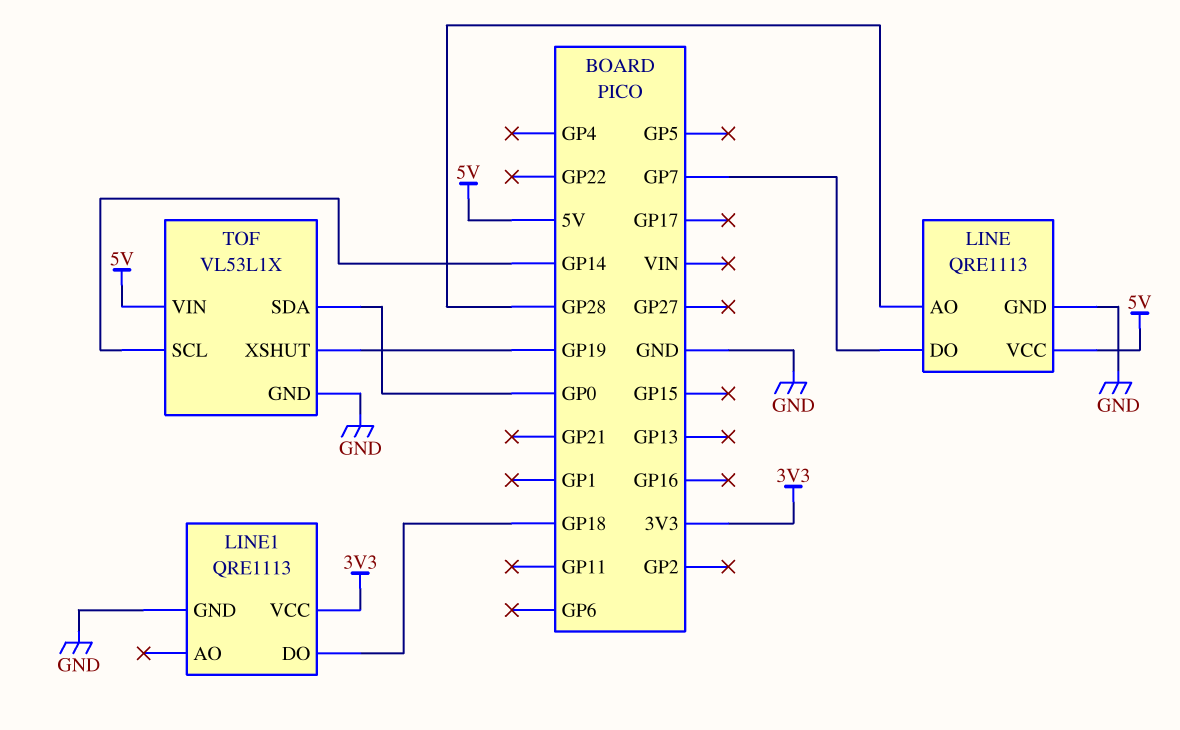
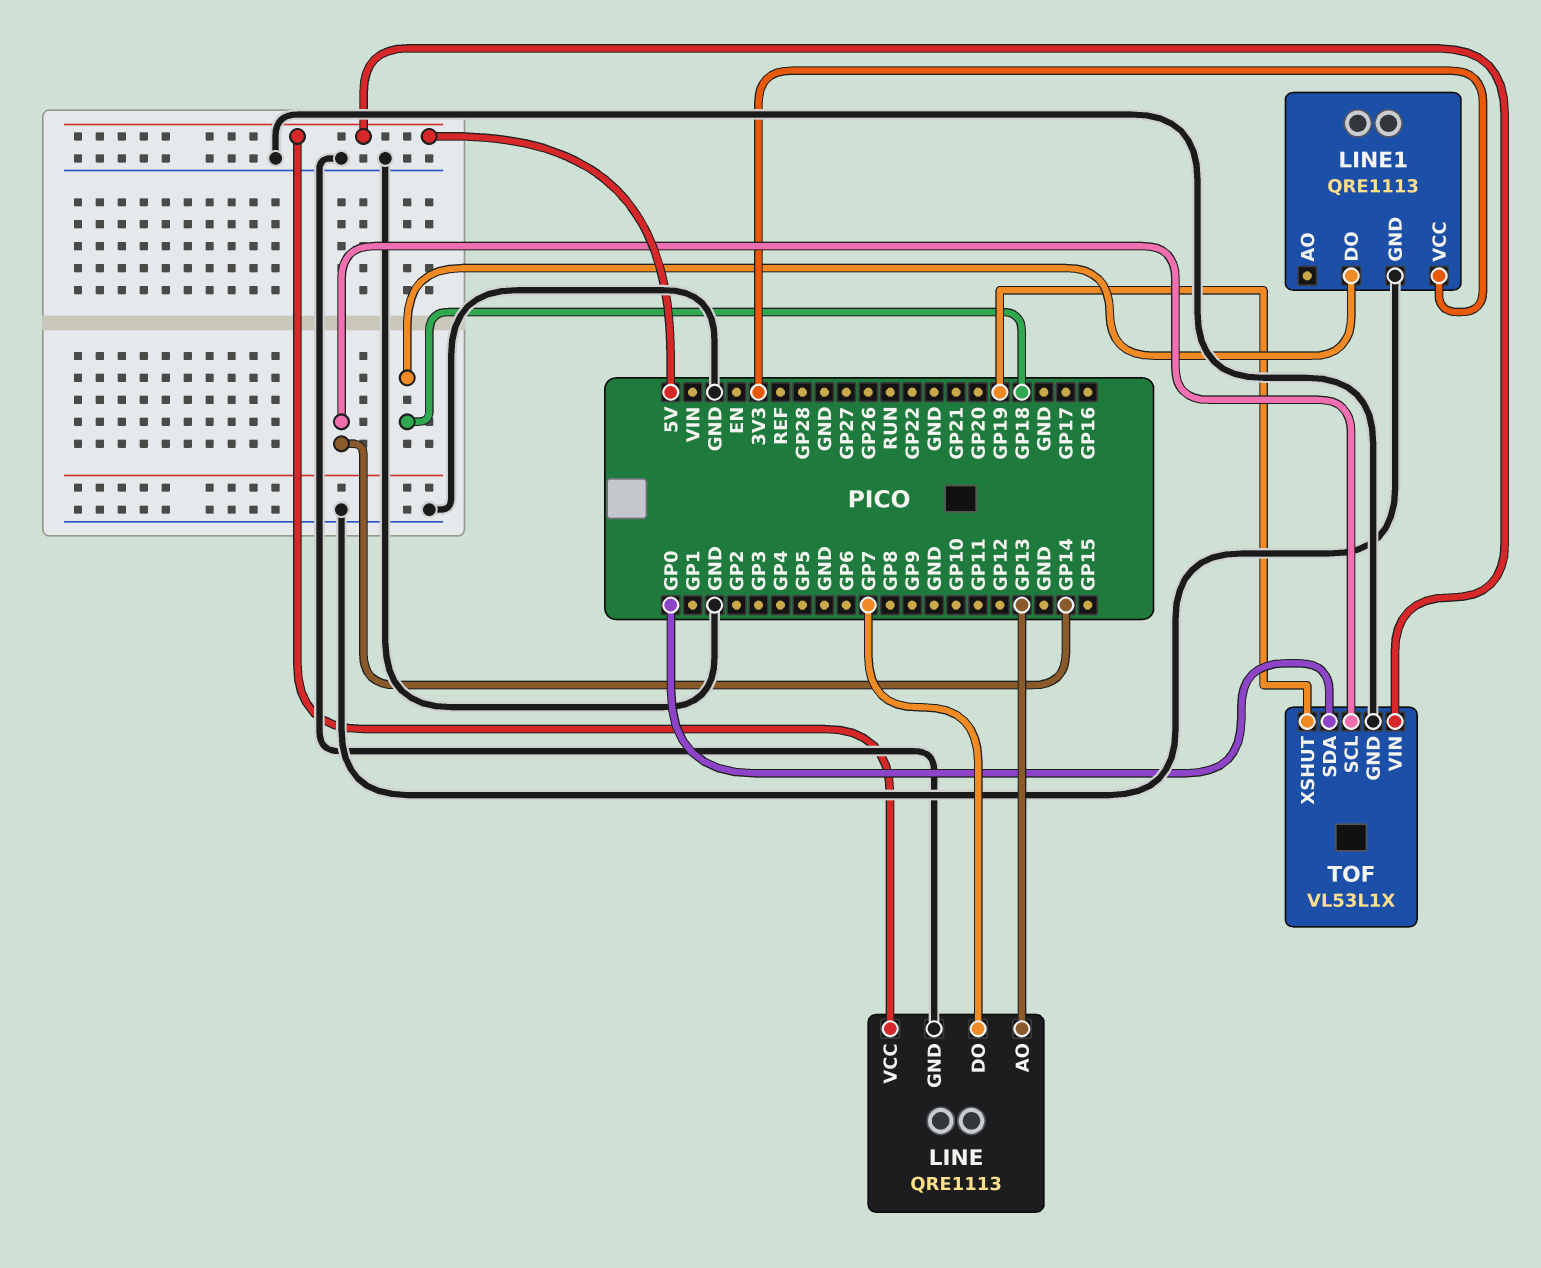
LINE pin AO: GP28 -> GP13

